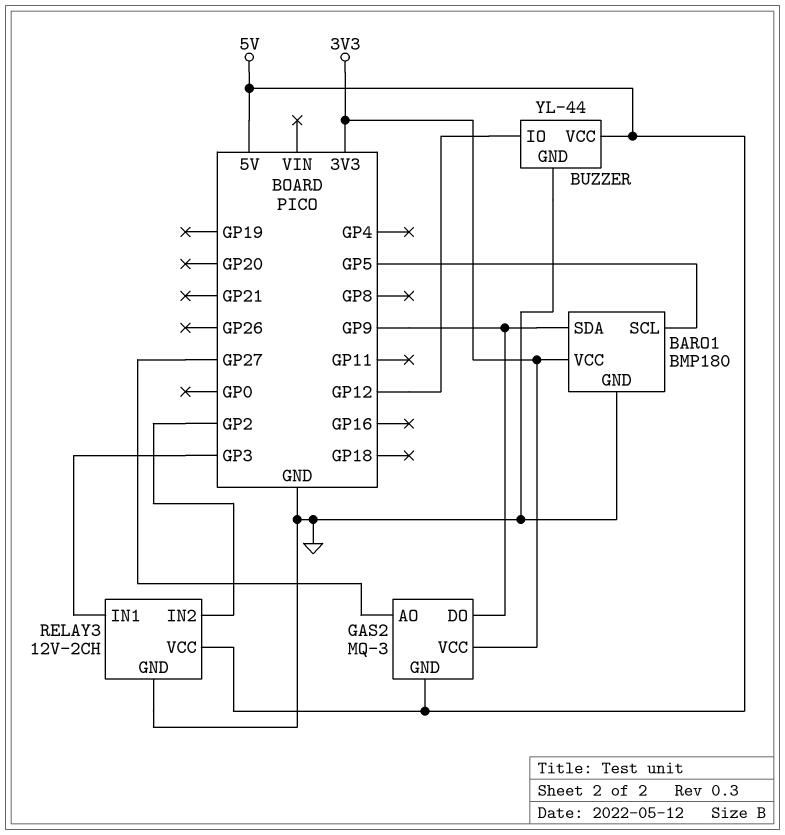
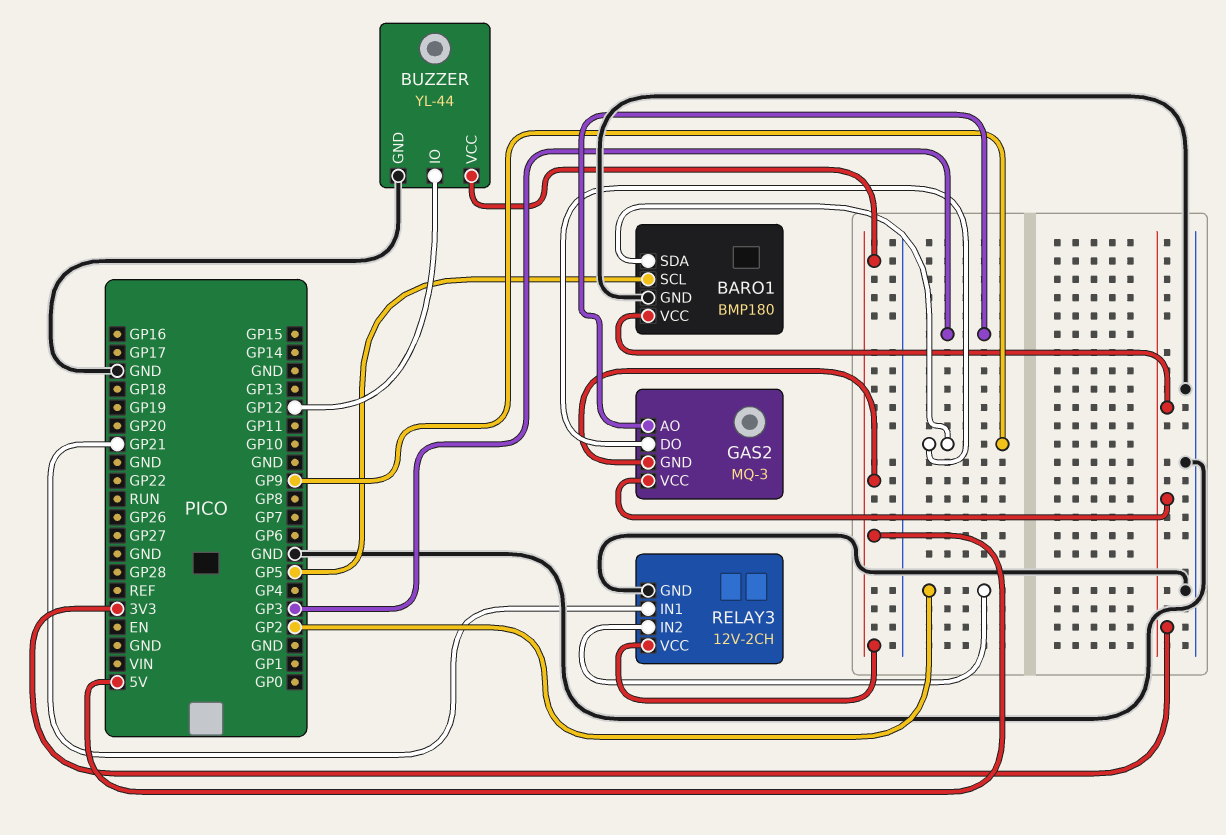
GAS2 pin AO: GP27 -> GP3
RELAY3 pin IN1: GP3 -> GP21

